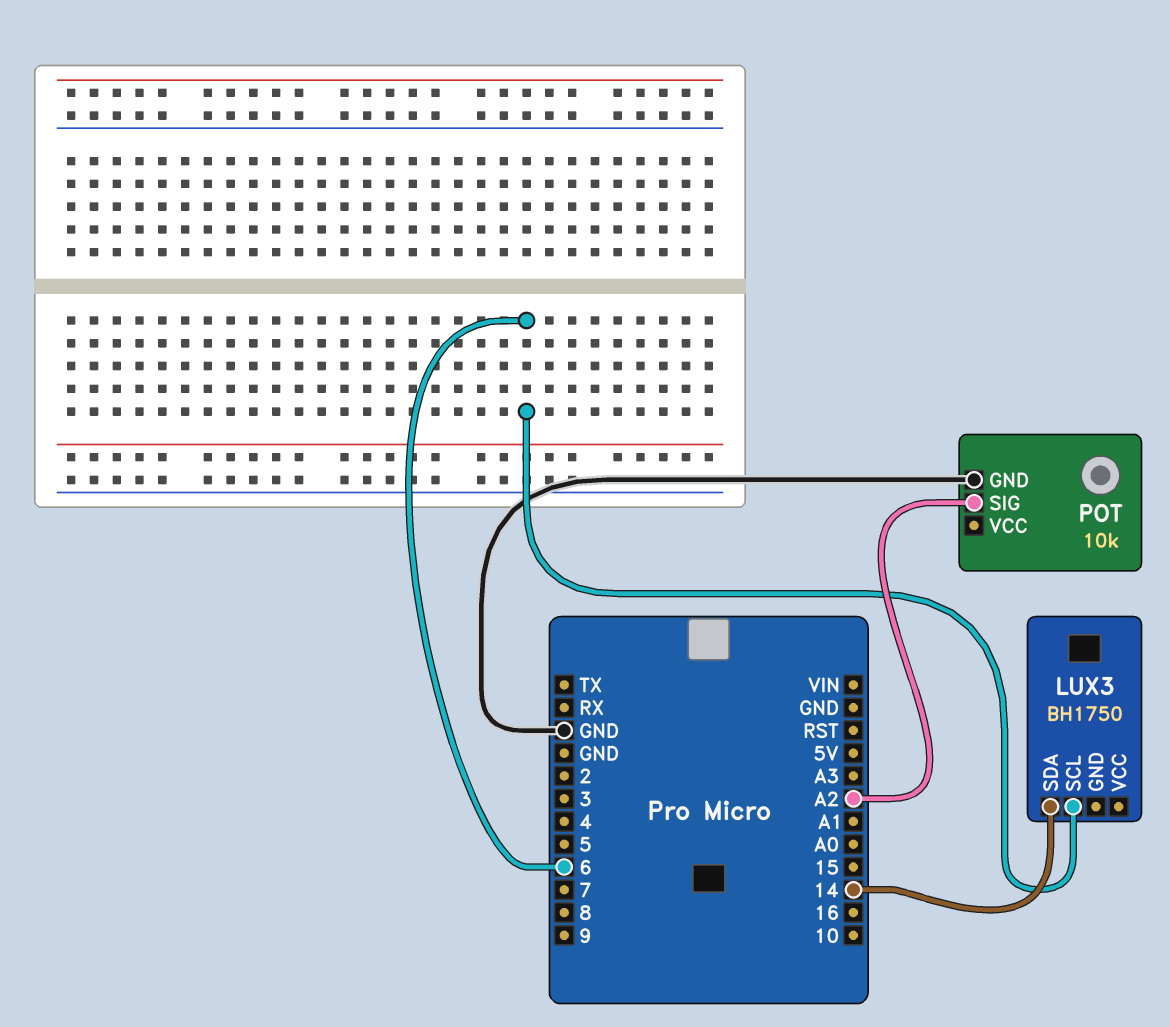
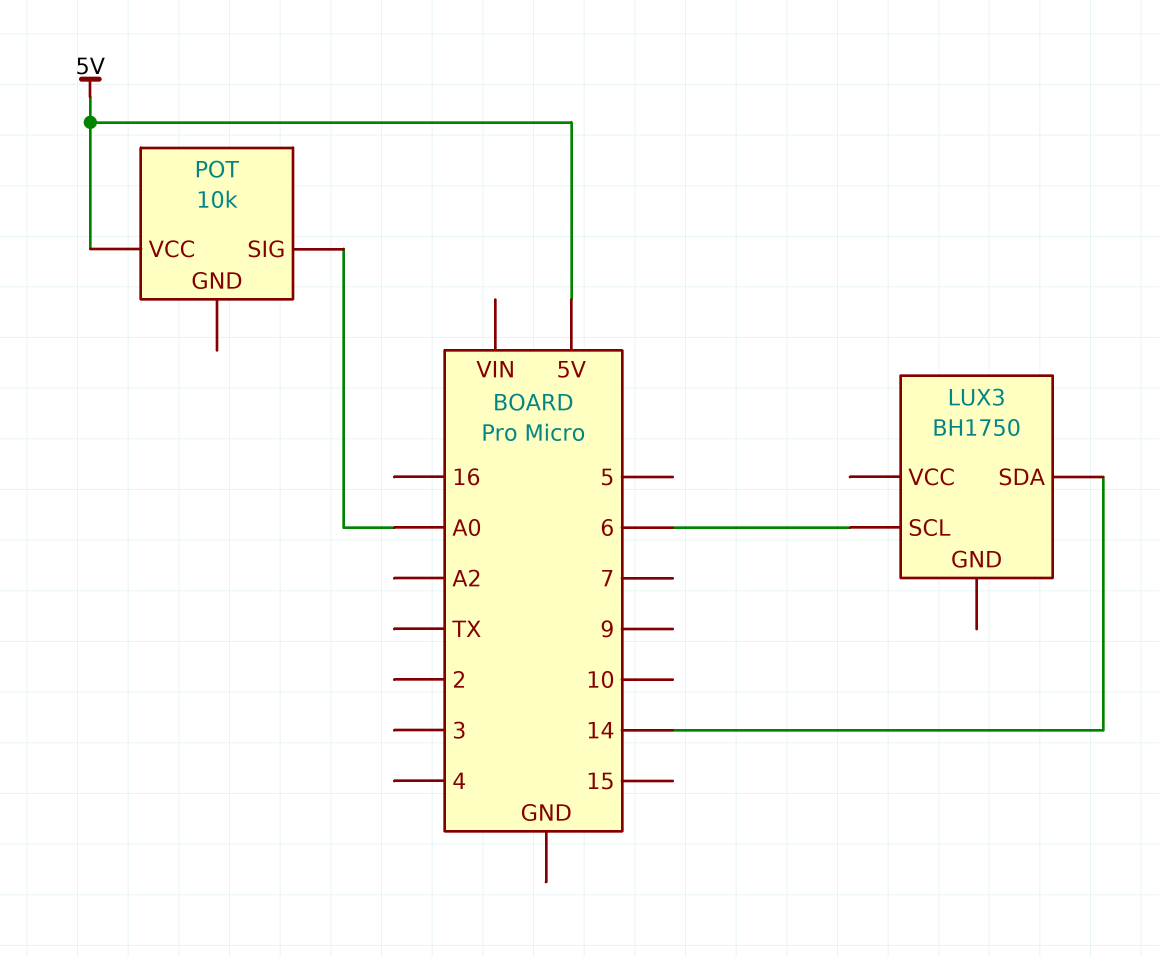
POT pin GND: GND -> none
POT pin SIG: A2 -> A0
POT pin VCC: none -> 5V

